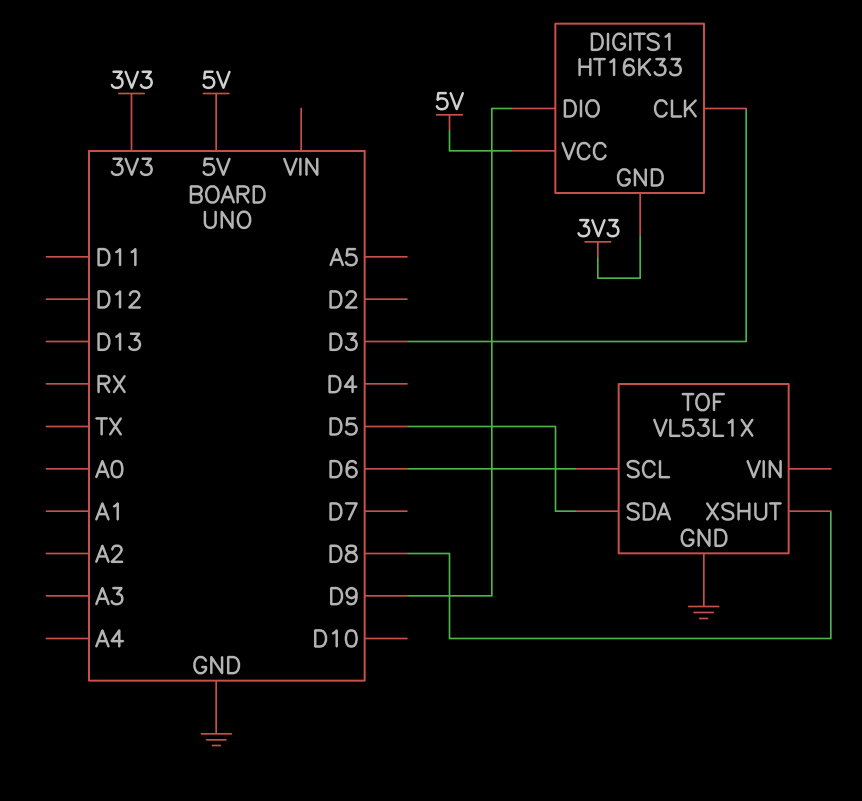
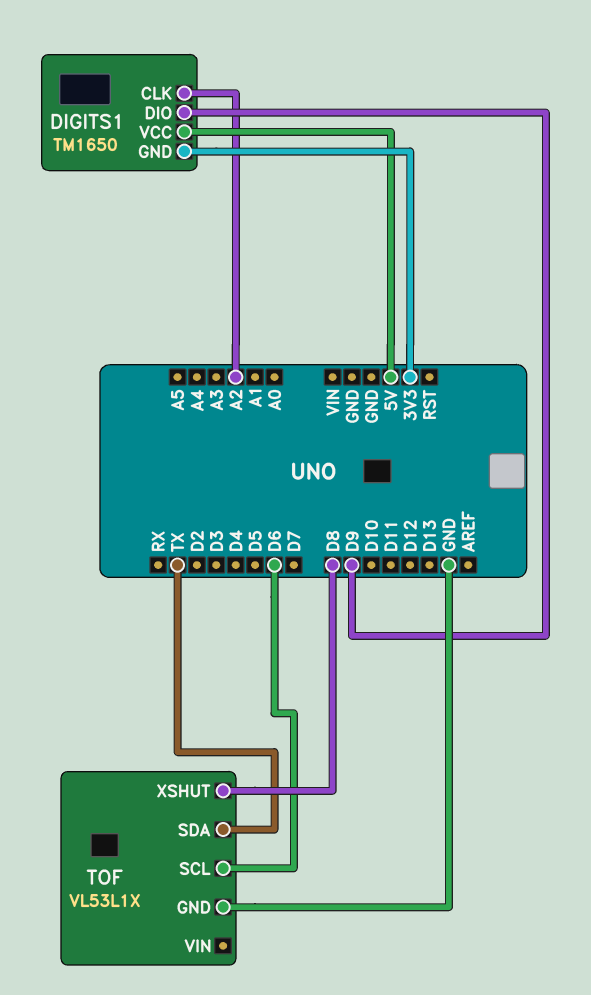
DIGITS1: HT16K33 -> TM1650
DIGITS1 pin CLK: D3 -> A2
TOF pin SDA: D5 -> TX

